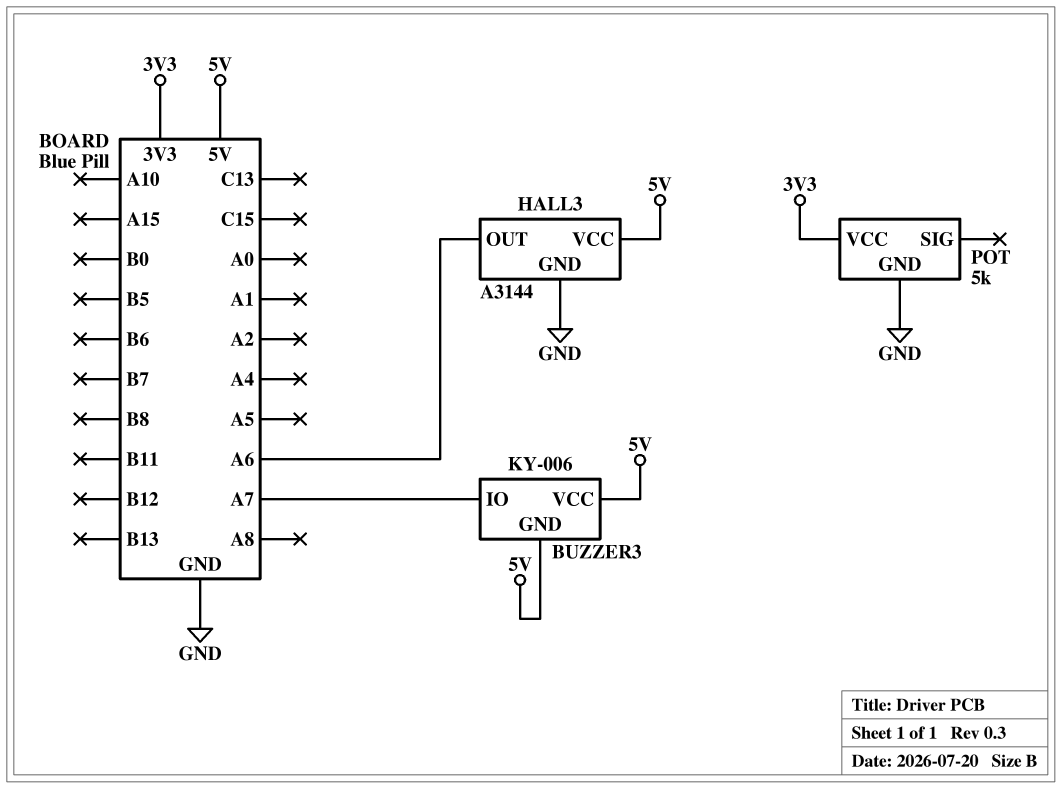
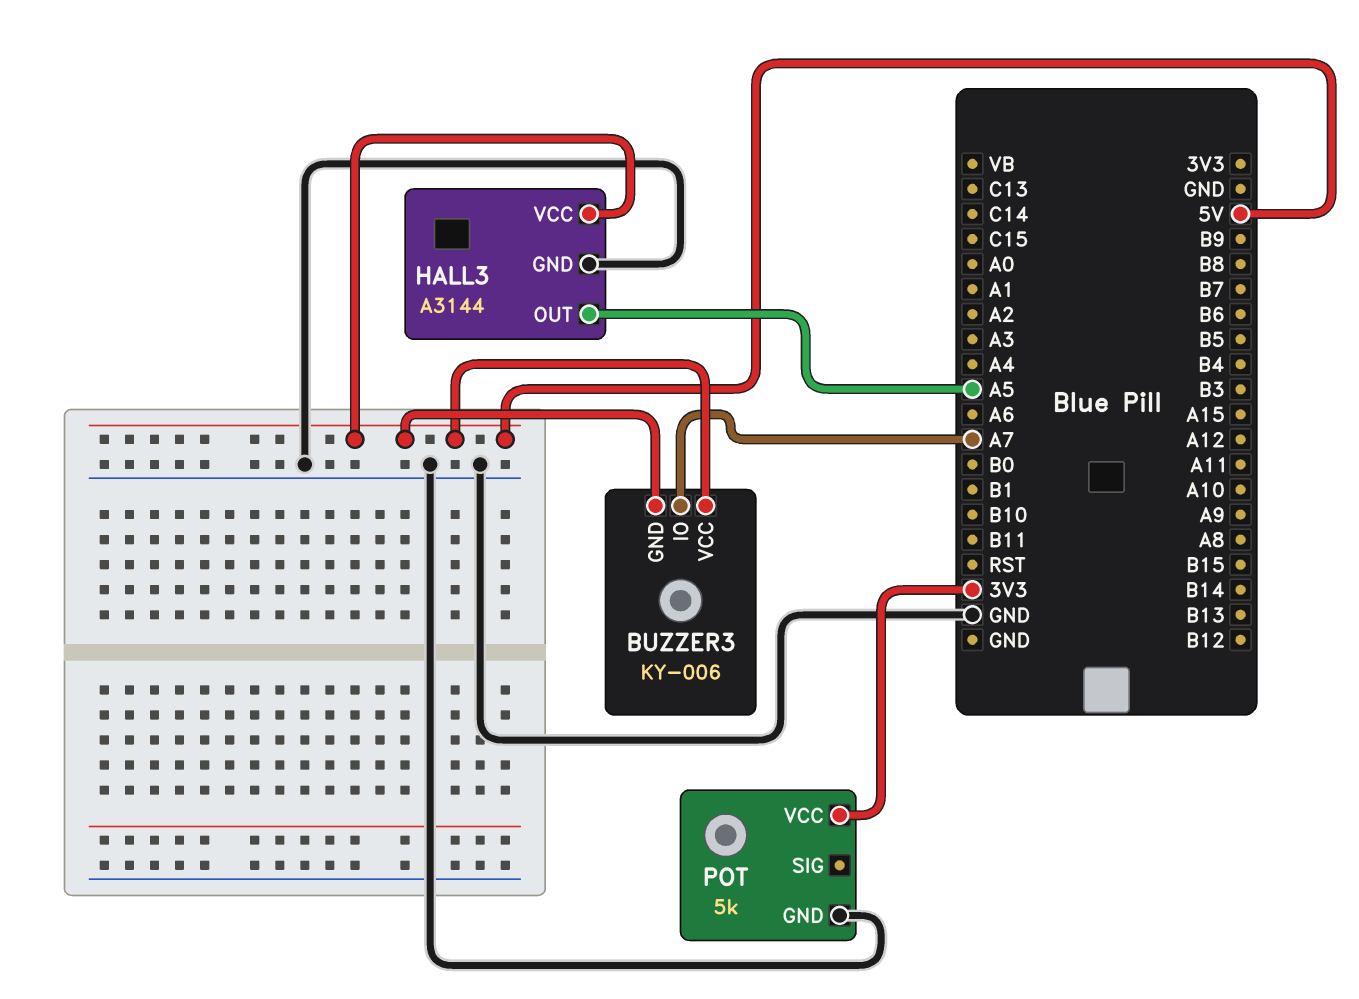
HALL3 pin OUT: A6 -> A5

